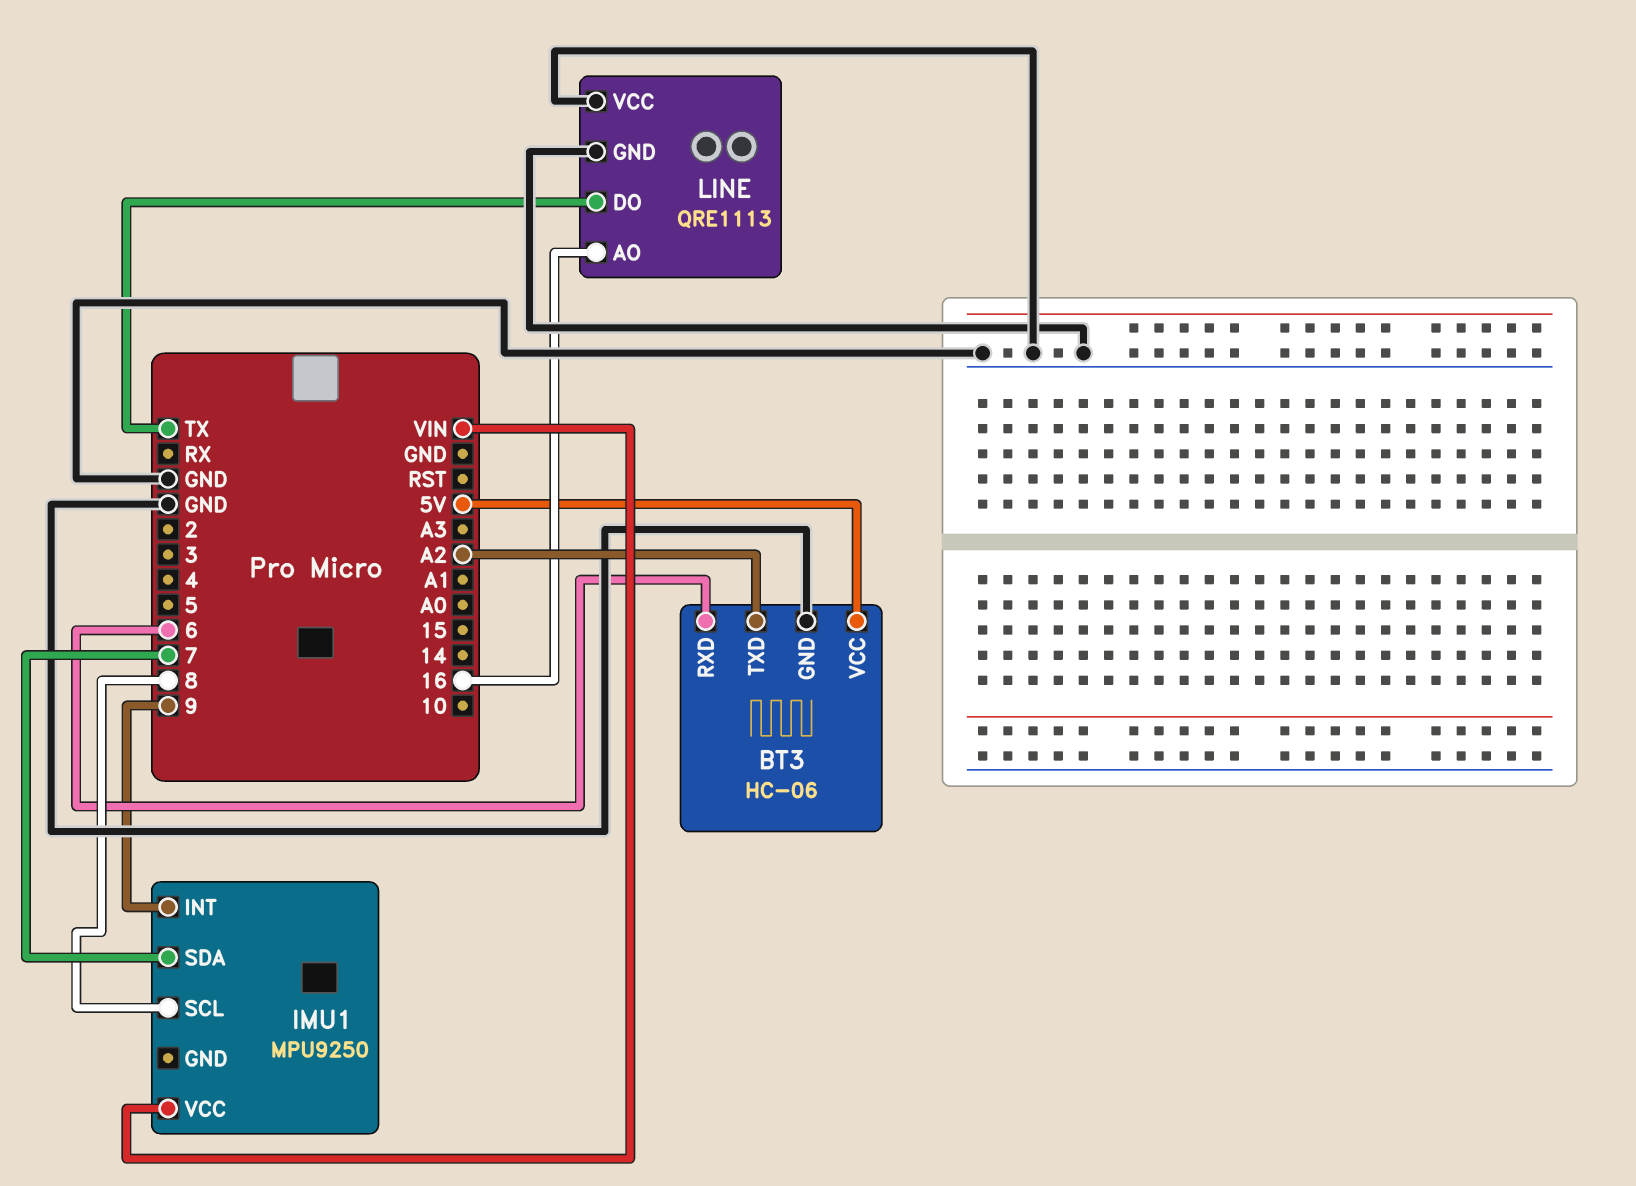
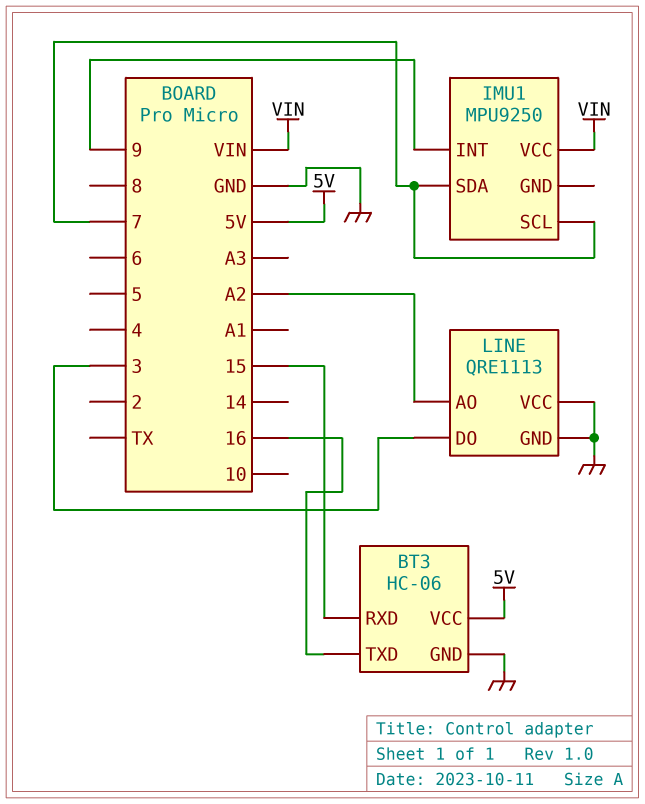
BT3 pin RXD: 6 -> 15
BT3 pin TXD: A2 -> 16
IMU1 pin SCL: 8 -> 7
LINE pin AO: 16 -> A2
LINE pin DO: TX -> 3

